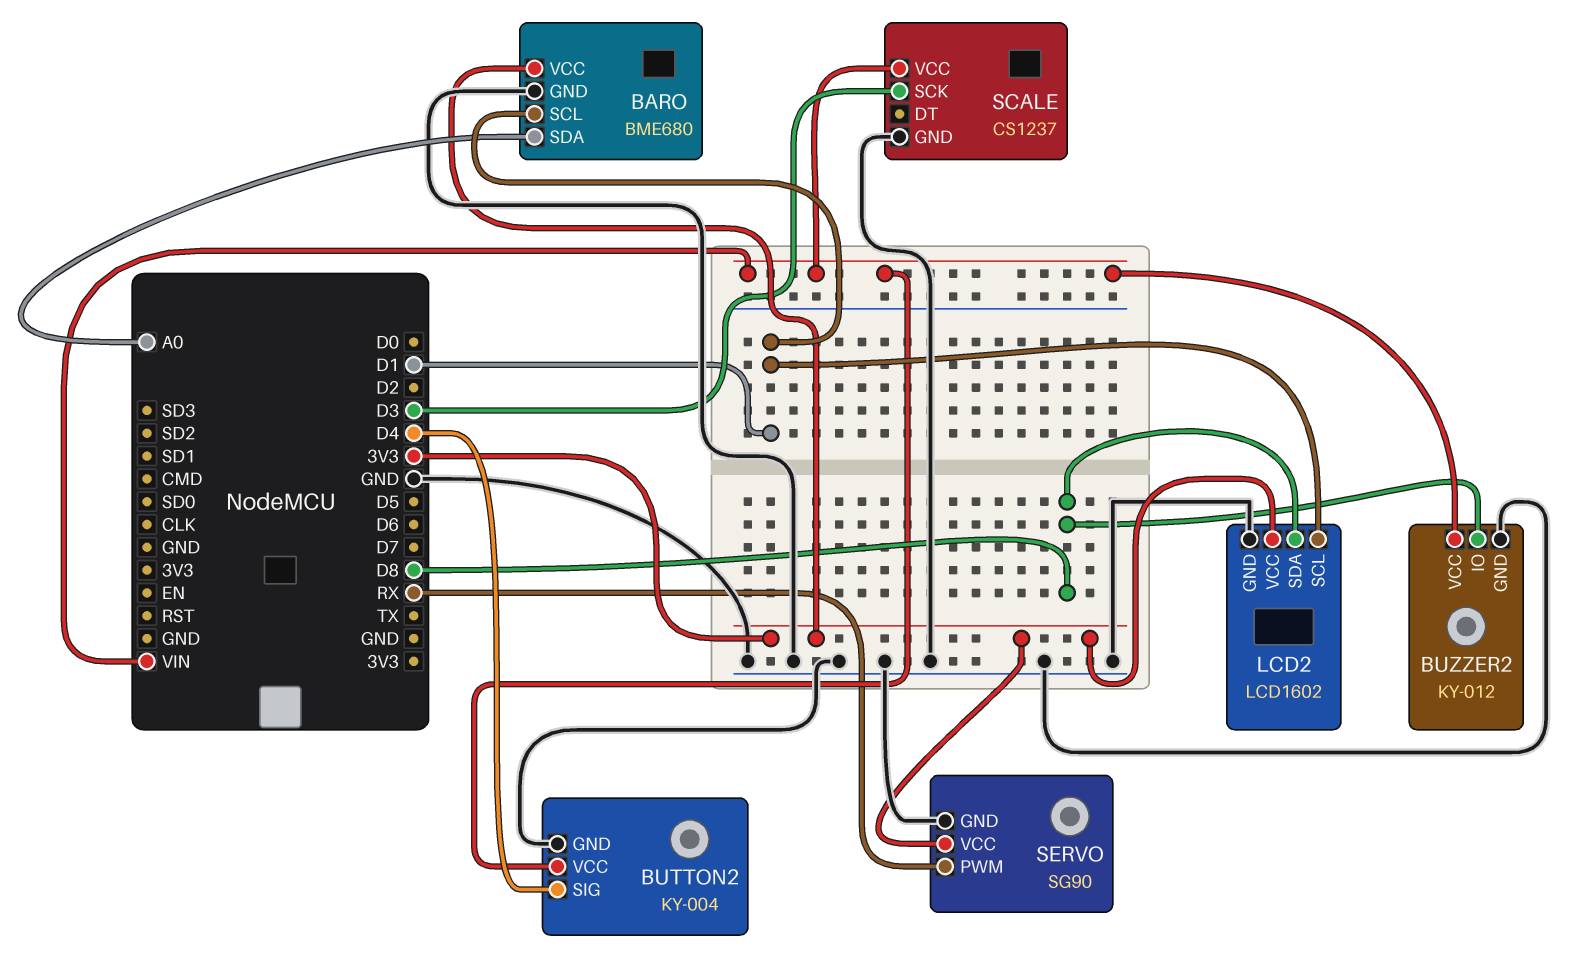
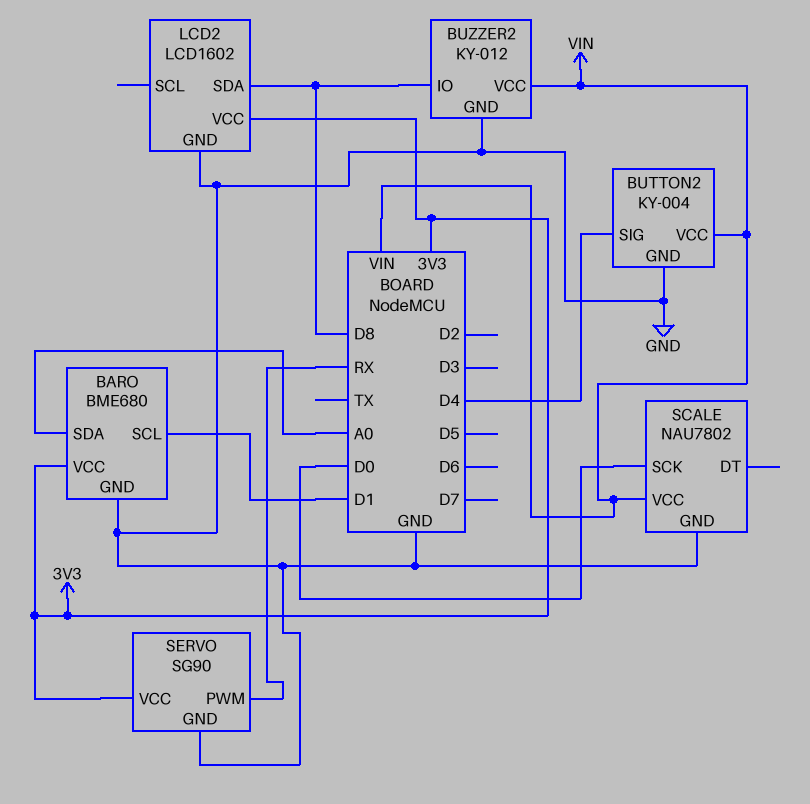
LCD2 pin SCL: D1 -> none
SCALE: CS1237 -> NAU7802
SCALE pin SCK: D3 -> D0

